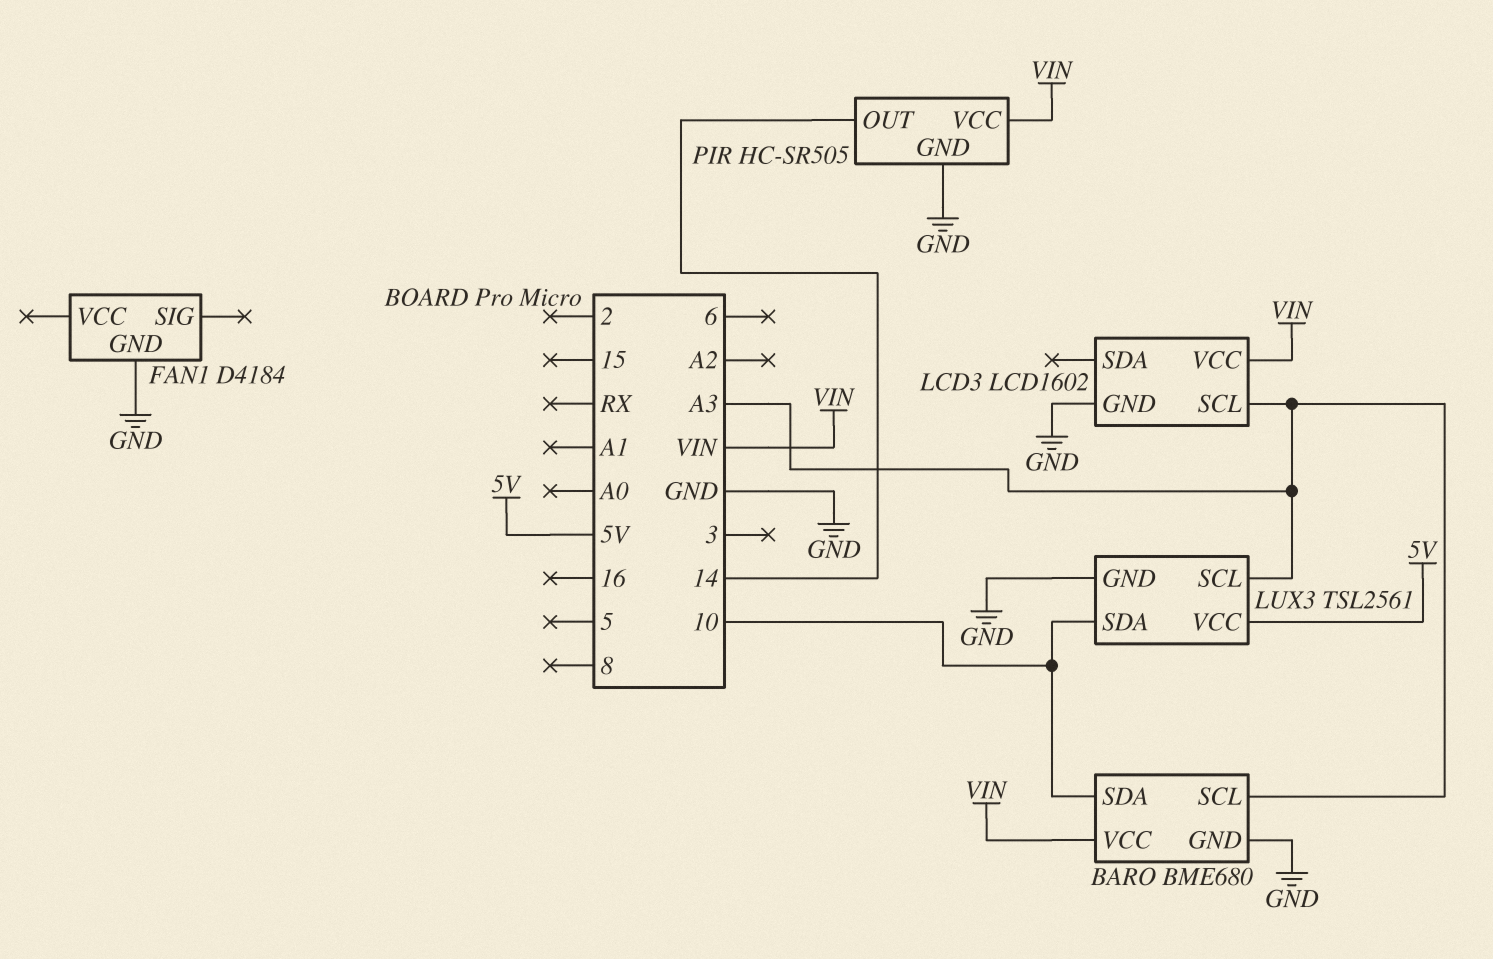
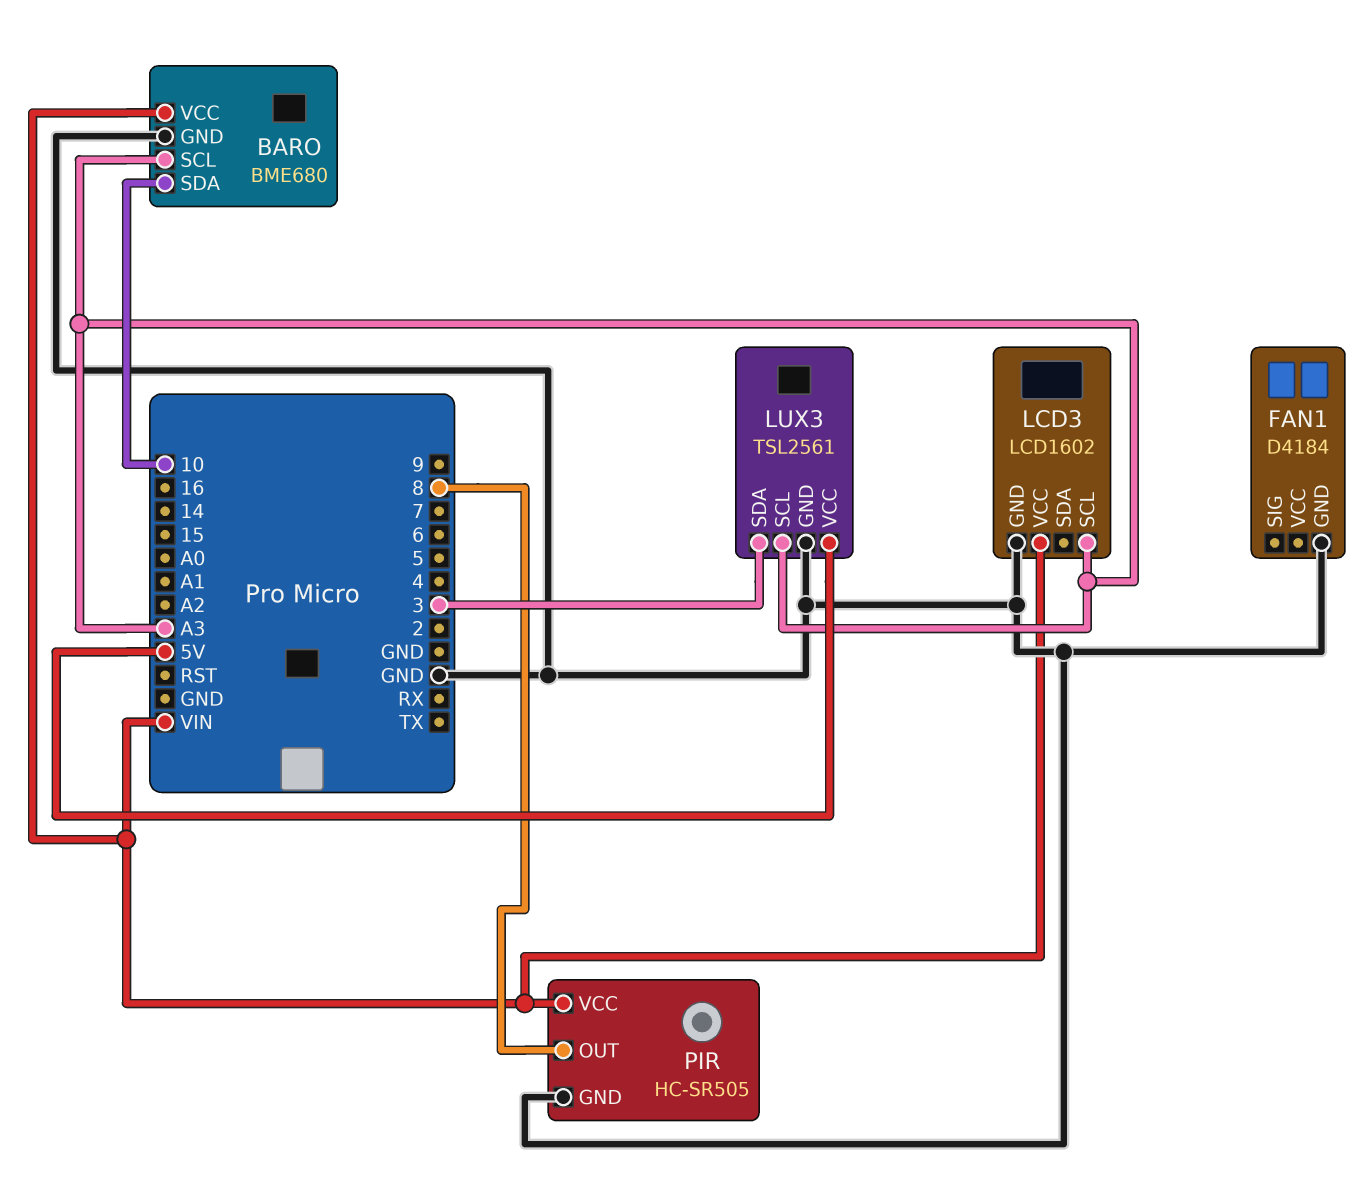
LUX3 pin SDA: 10 -> 3
PIR pin OUT: 14 -> 8

